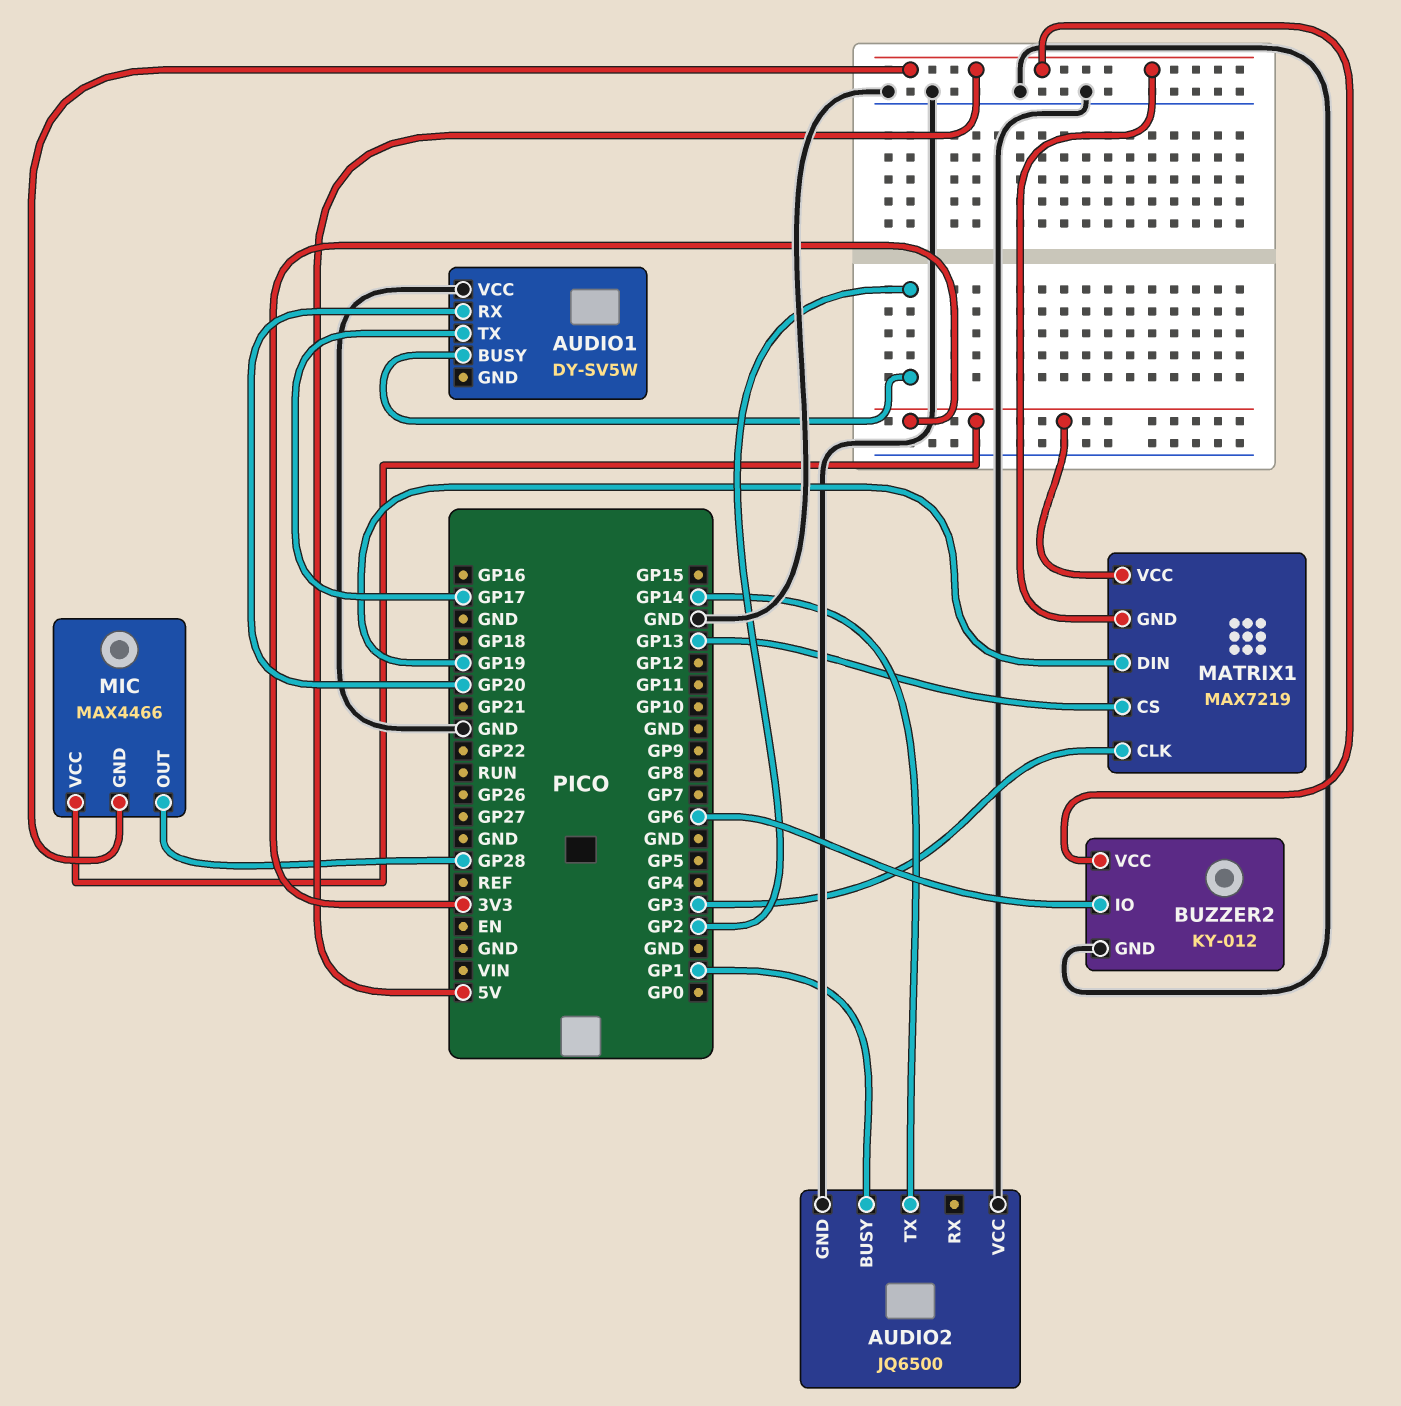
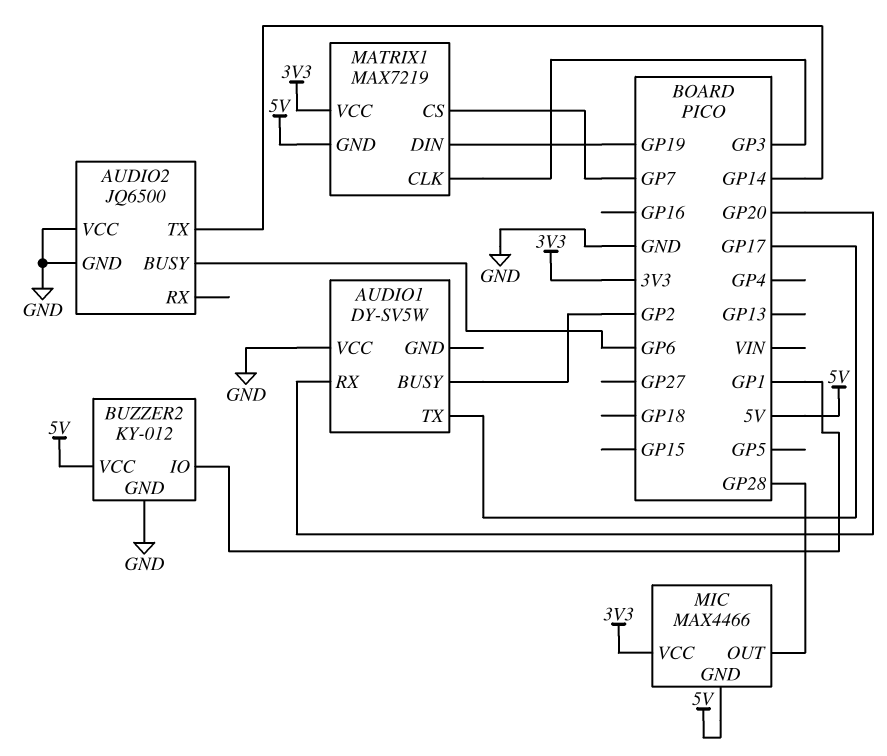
AUDIO2 pin BUSY: GP1 -> GP6
BUZZER2 pin IO: GP6 -> GP1
MATRIX1 pin CS: GP13 -> GP7

